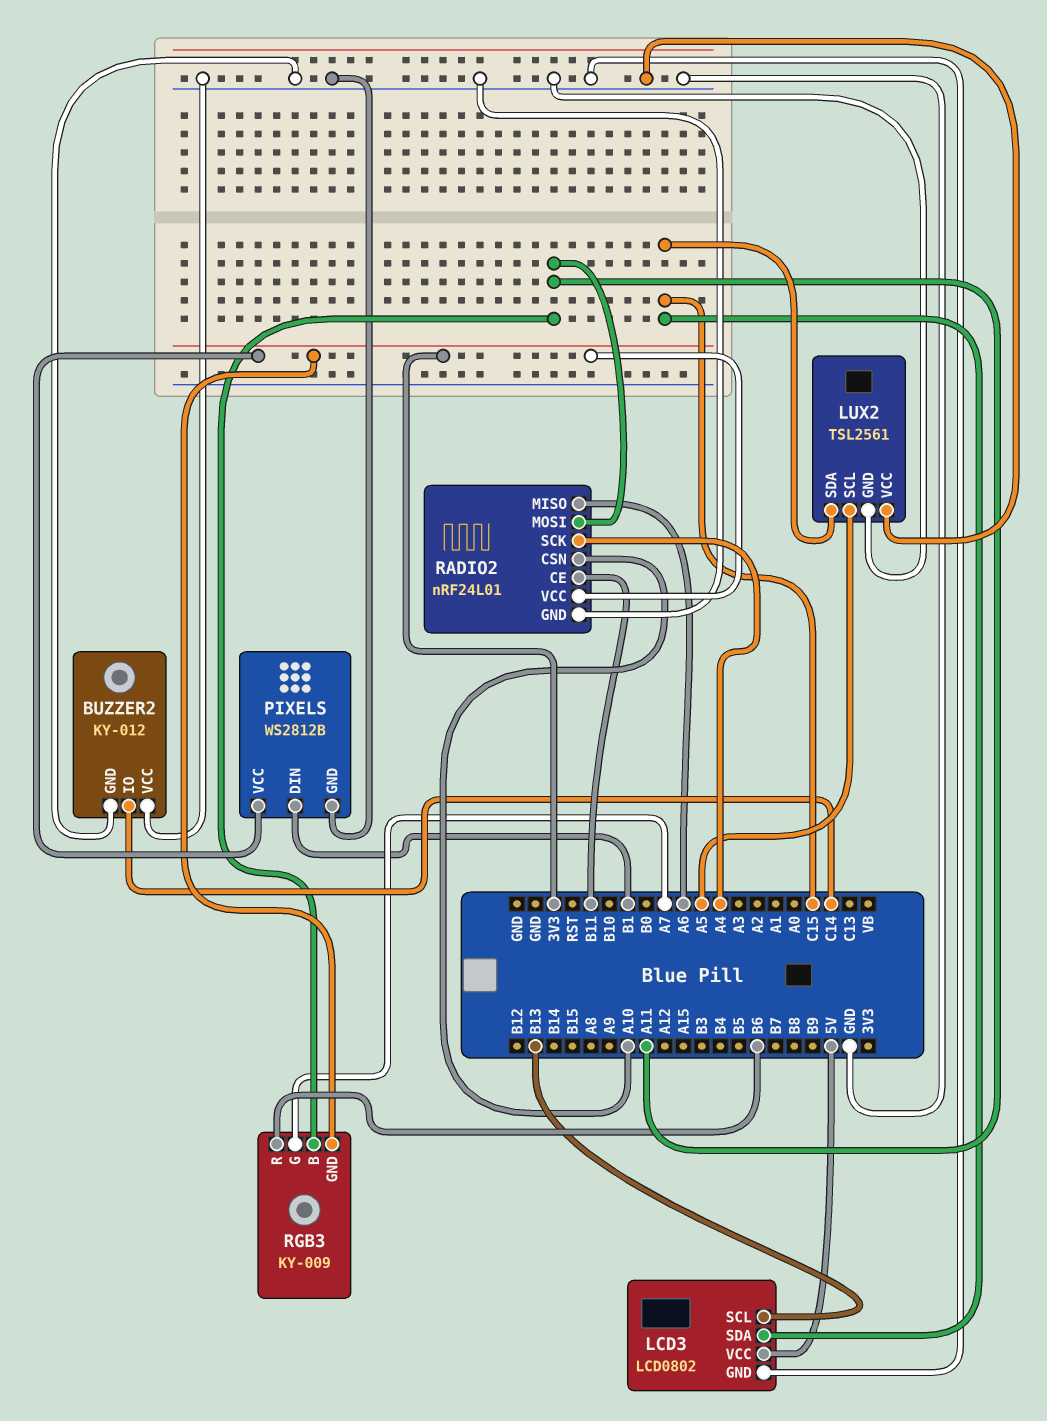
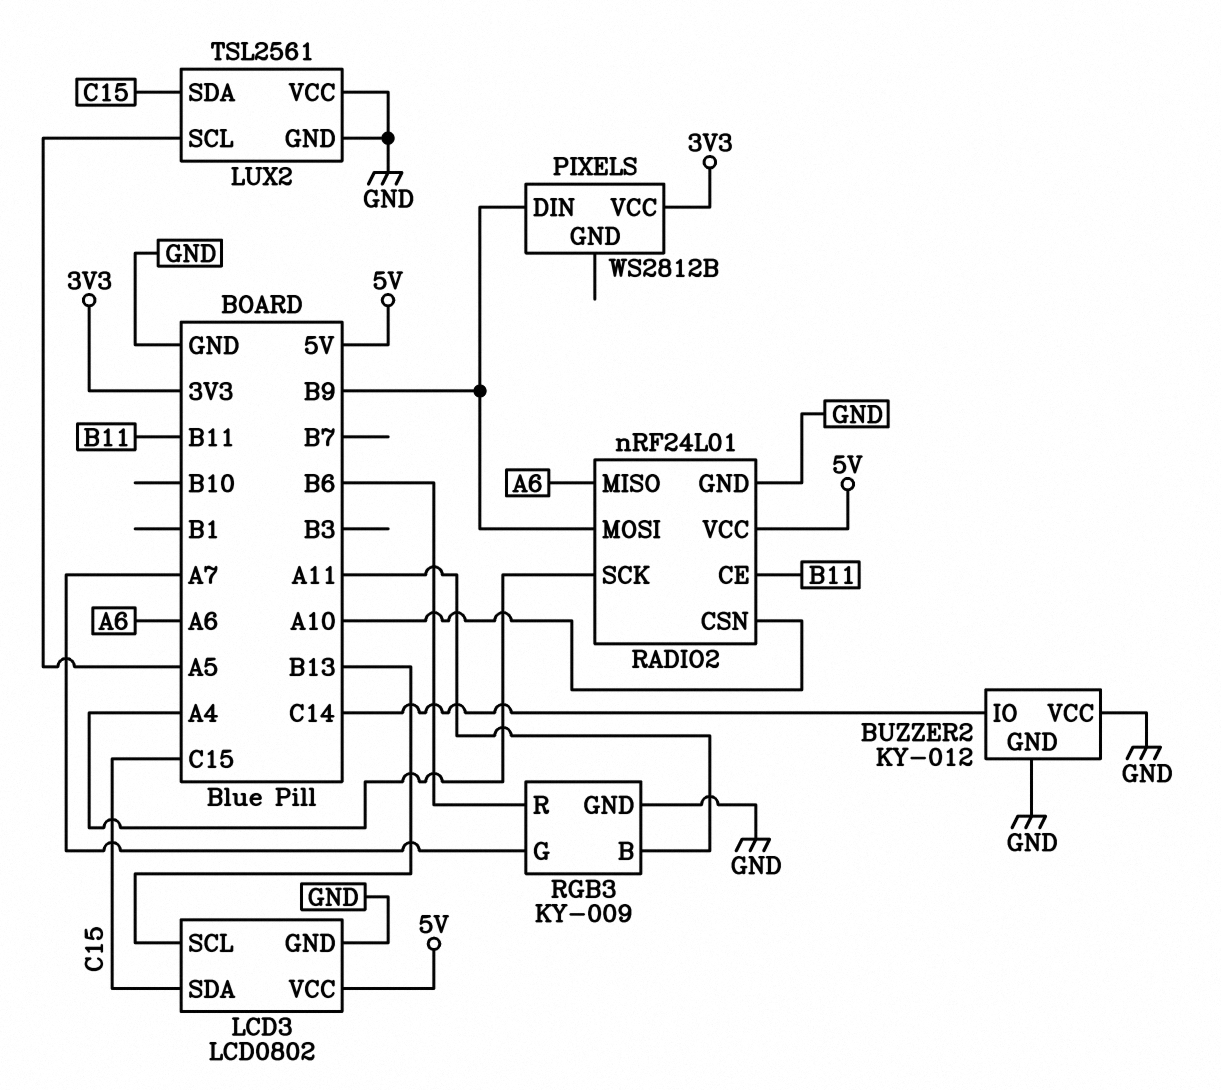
PIXELS pin DIN: B1 -> B9
PIXELS pin GND: GND -> none
RADIO2 pin MOSI: A11 -> B9
RADIO2 pin VCC: 3V3 -> 5V
RGB3 pin GND: 3V3 -> GND

